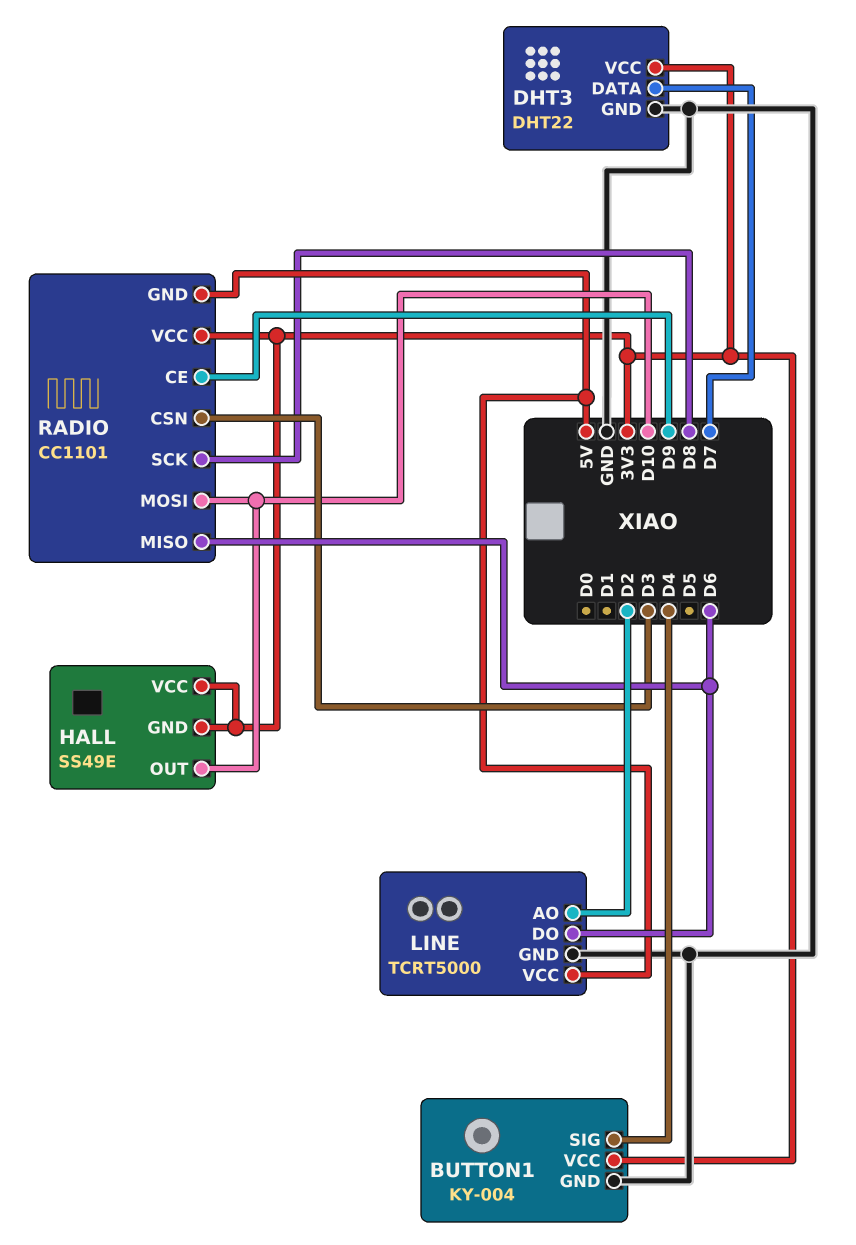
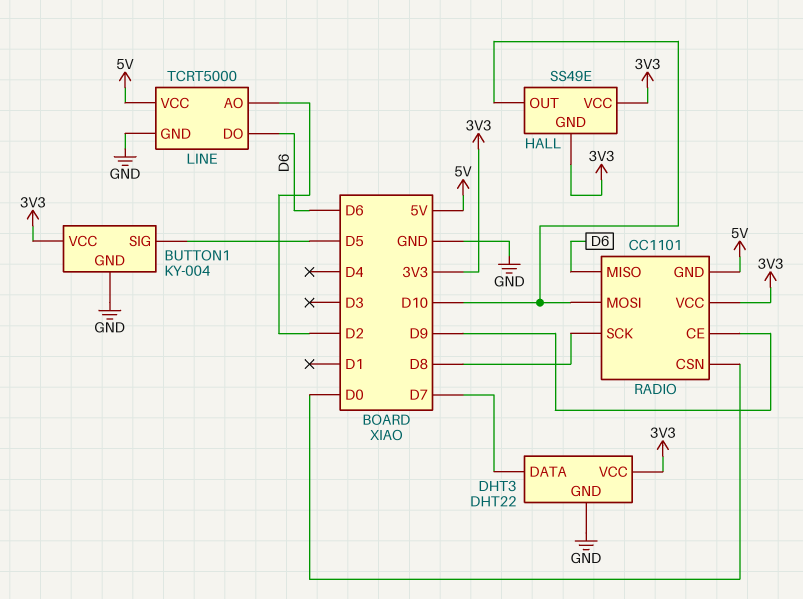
BUTTON1 pin SIG: D4 -> D5
RADIO pin CSN: D3 -> D0

